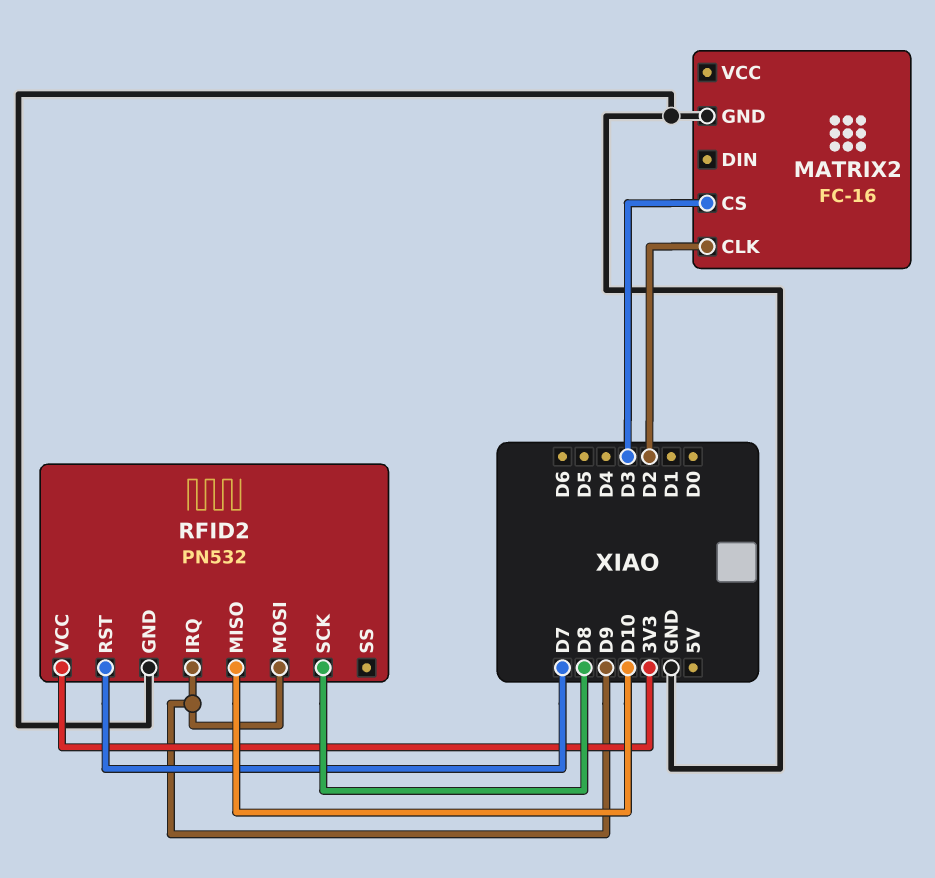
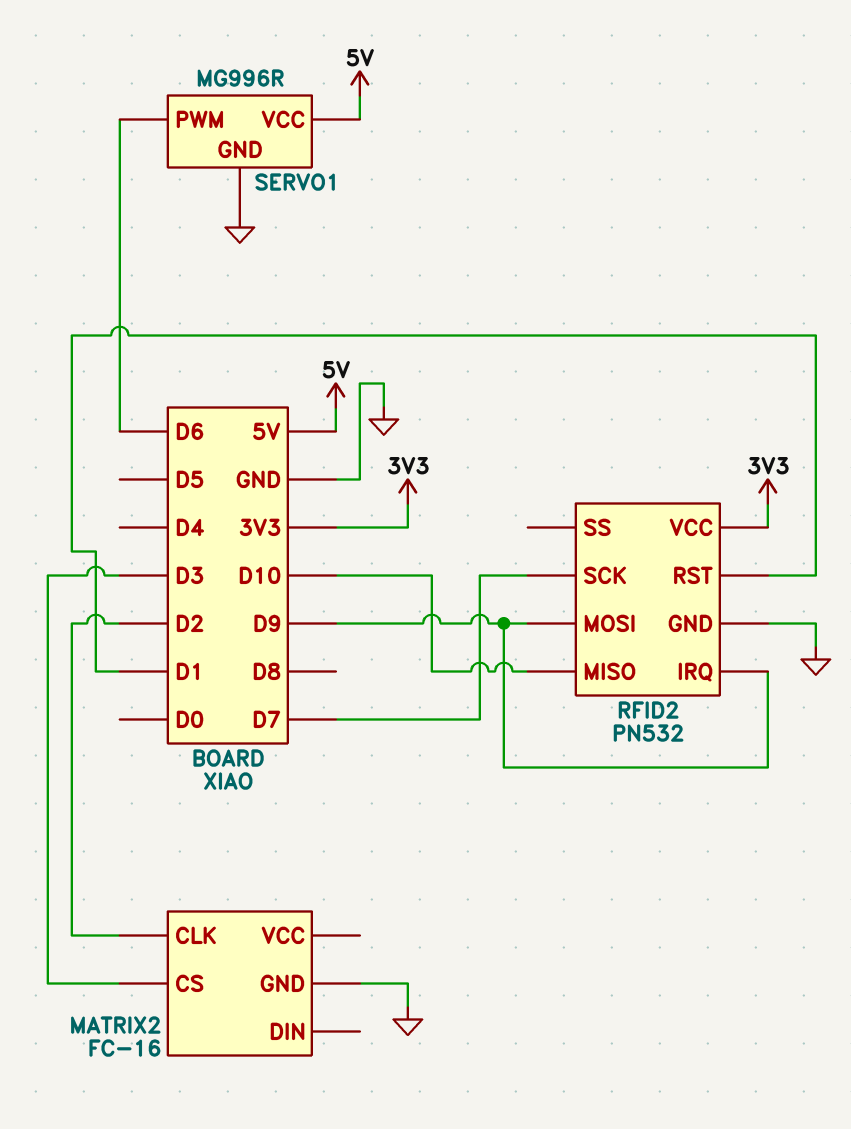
RFID2 pin RST: D7 -> D1
RFID2 pin SCK: D8 -> D7
SERVO1: none -> MG996R
SERVO1 pin GND: none -> GND
SERVO1 pin PWM: none -> D6
SERVO1 pin VCC: none -> 5V

